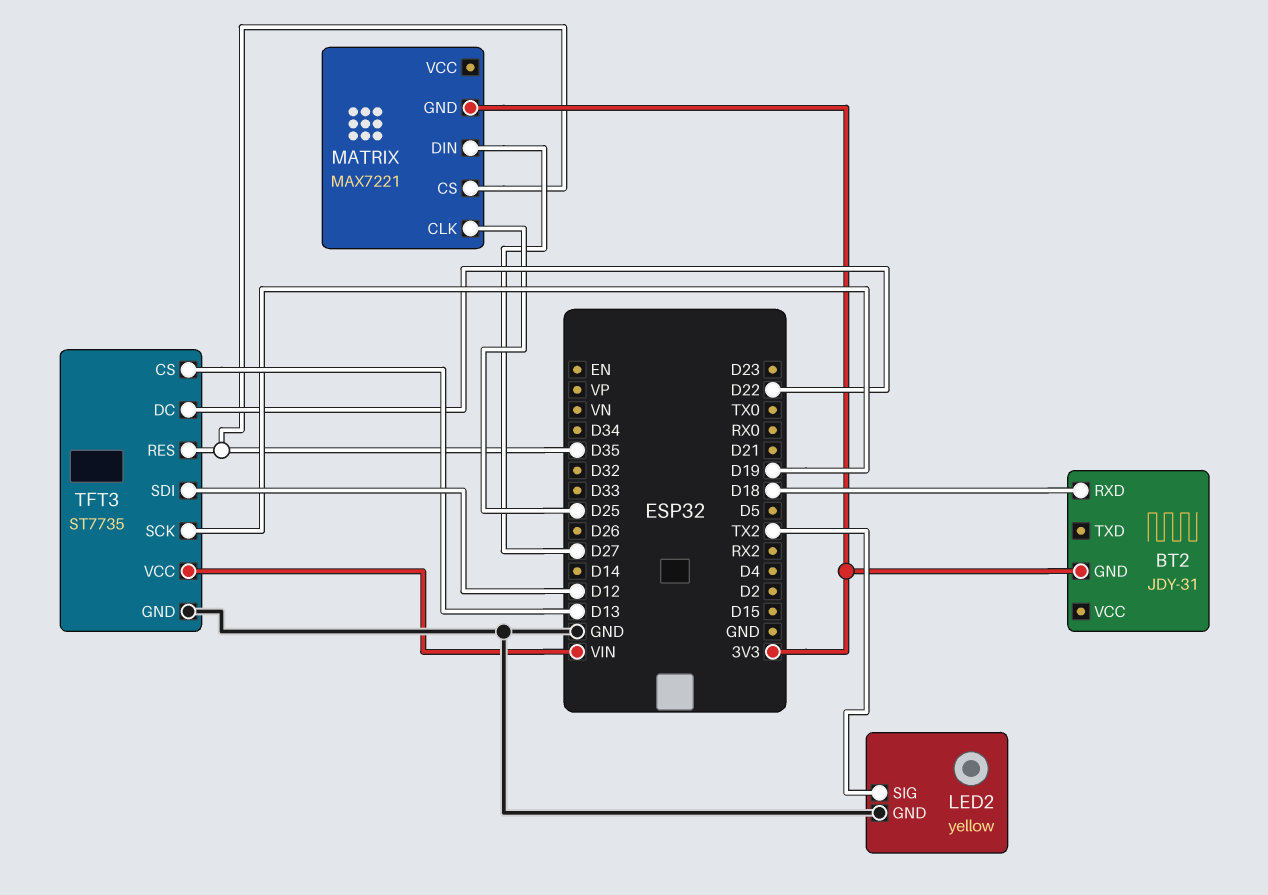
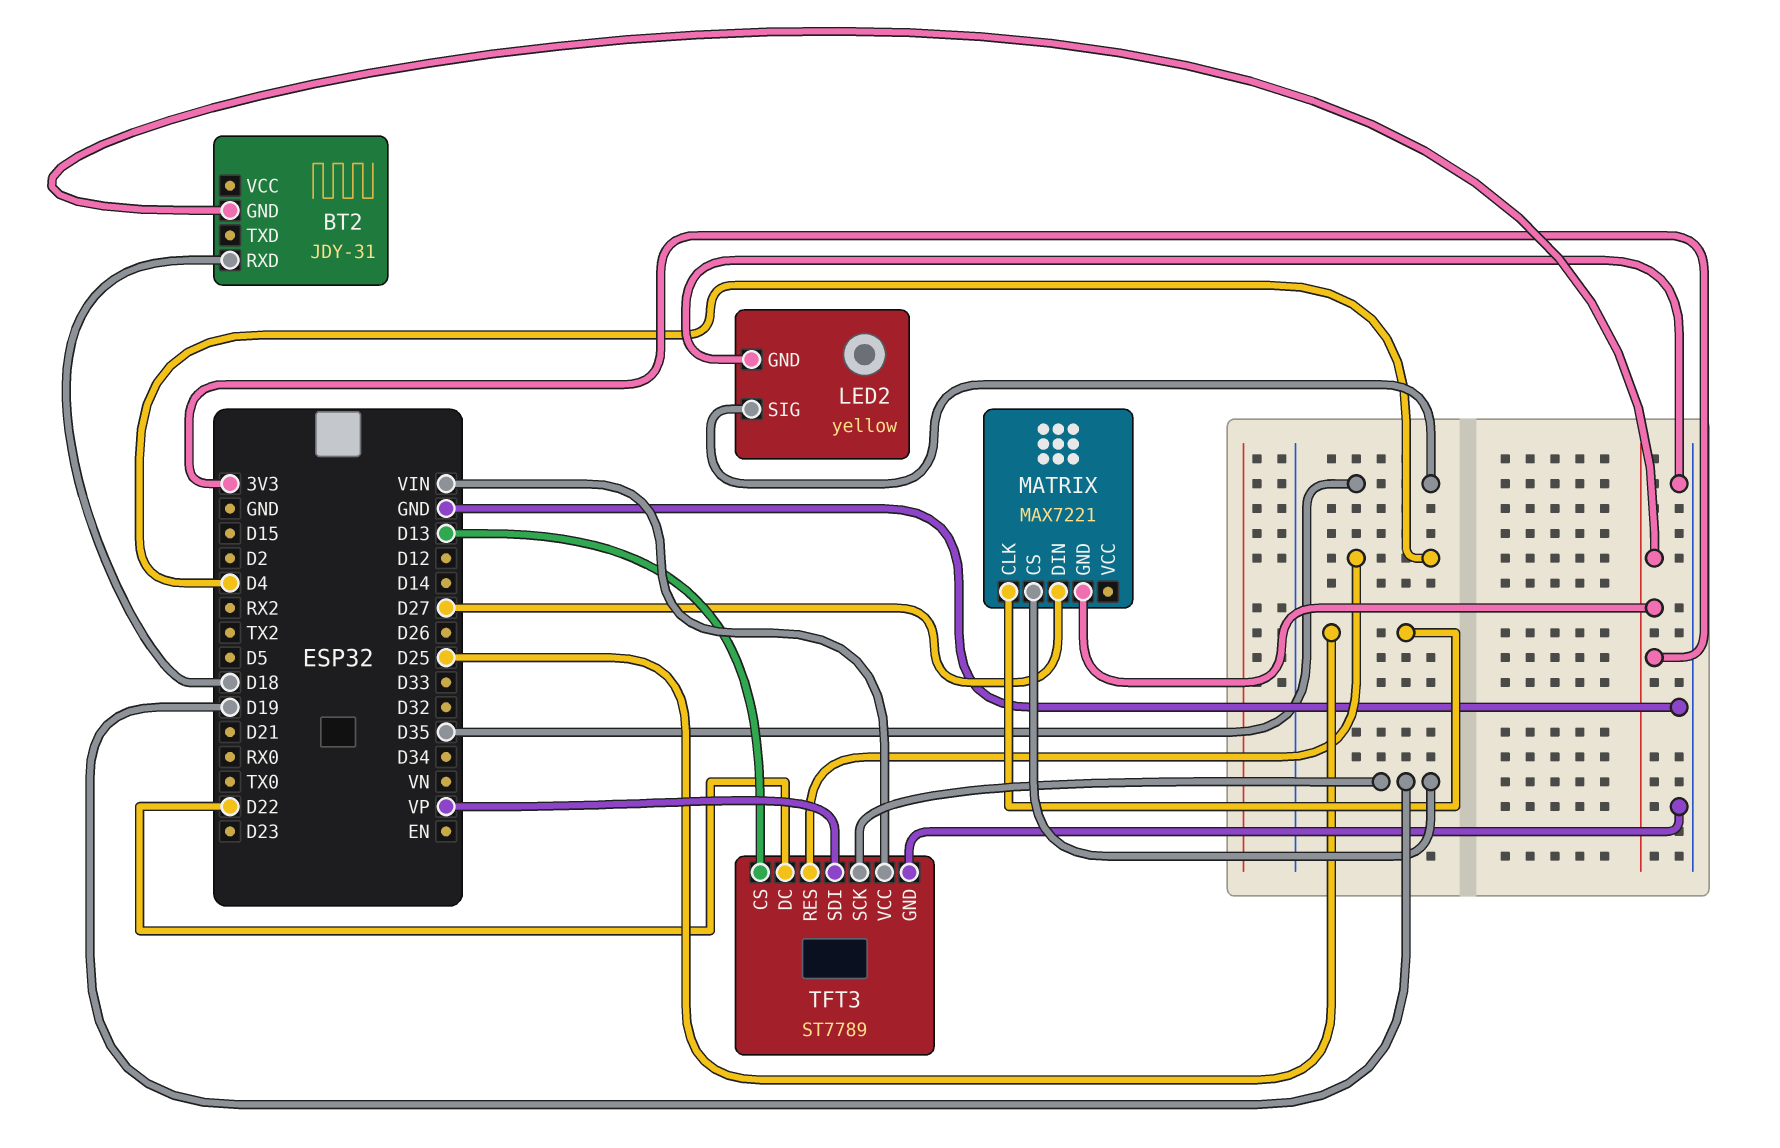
LED2 pin SIG: TX2 -> D35
MATRIX pin CS: D35 -> D19
TFT3: ST7735 -> ST7789
TFT3 pin RES: D35 -> D4
TFT3 pin SDI: D12 -> VP

